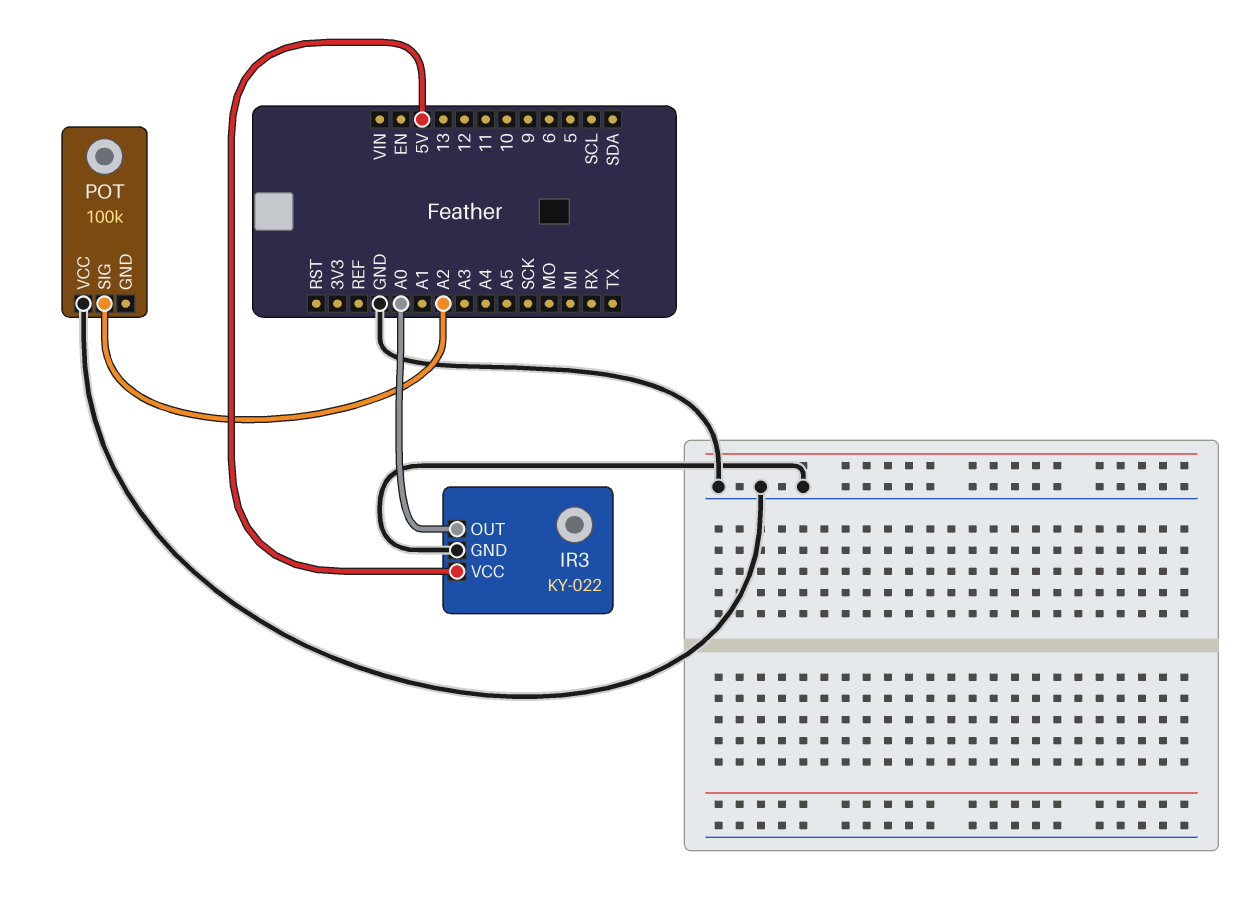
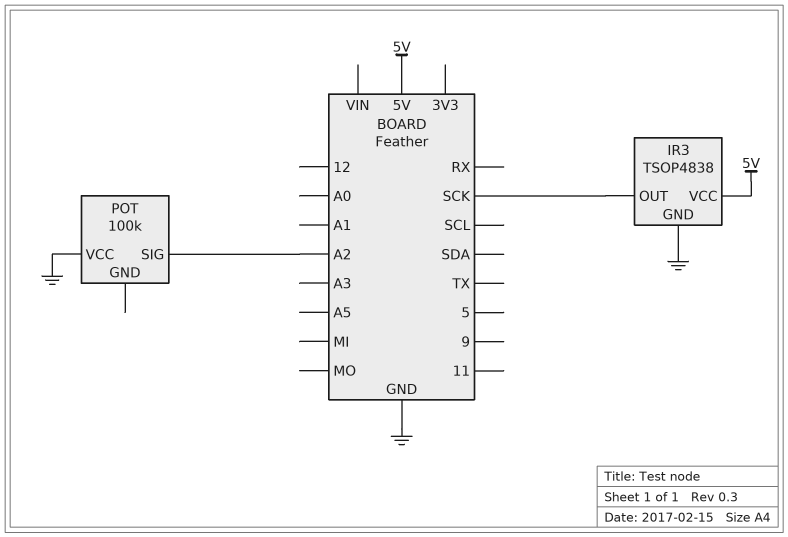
IR3: KY-022 -> TSOP4838
IR3 pin OUT: A0 -> SCK

